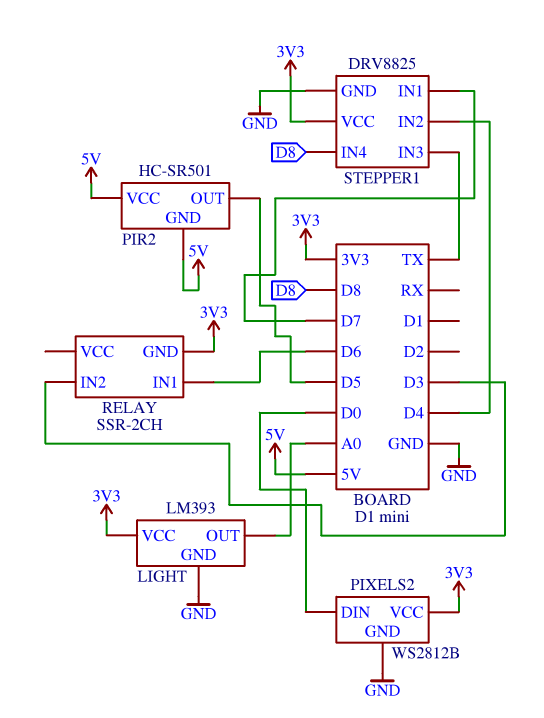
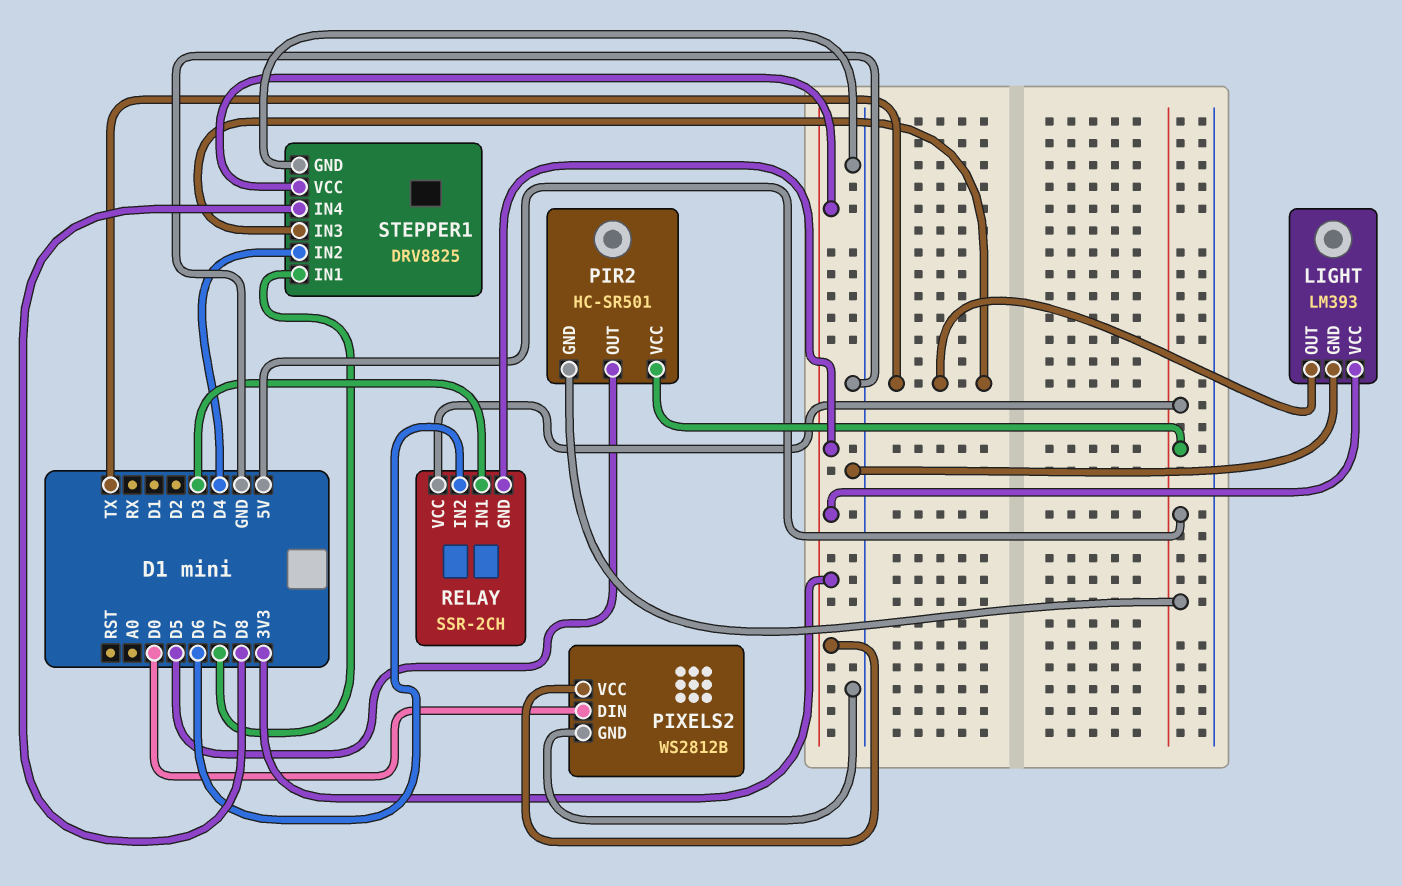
LIGHT pin OUT: A0 -> TX
RELAY pin IN1: D6 -> D3
RELAY pin IN2: D3 -> D6
RELAY pin VCC: none -> 5V

